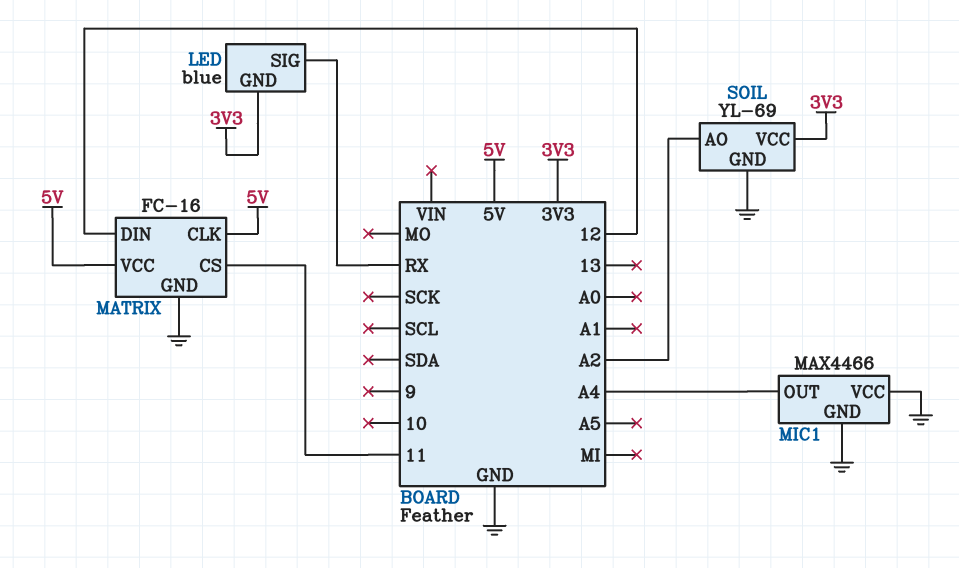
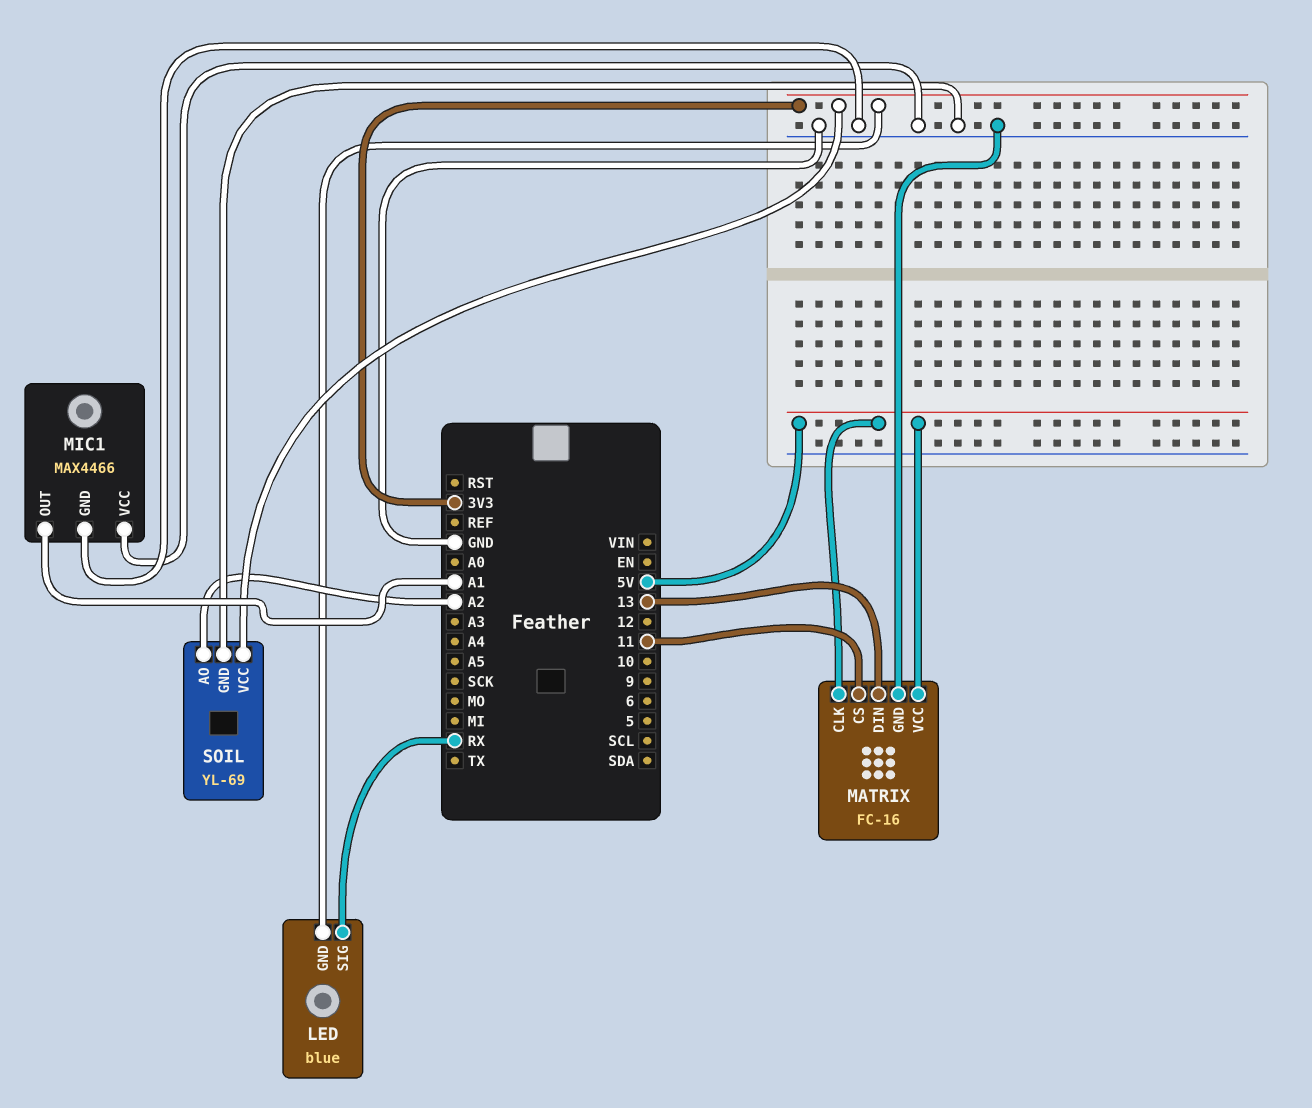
MATRIX pin DIN: 12 -> 13
MIC1 pin OUT: A4 -> A1

